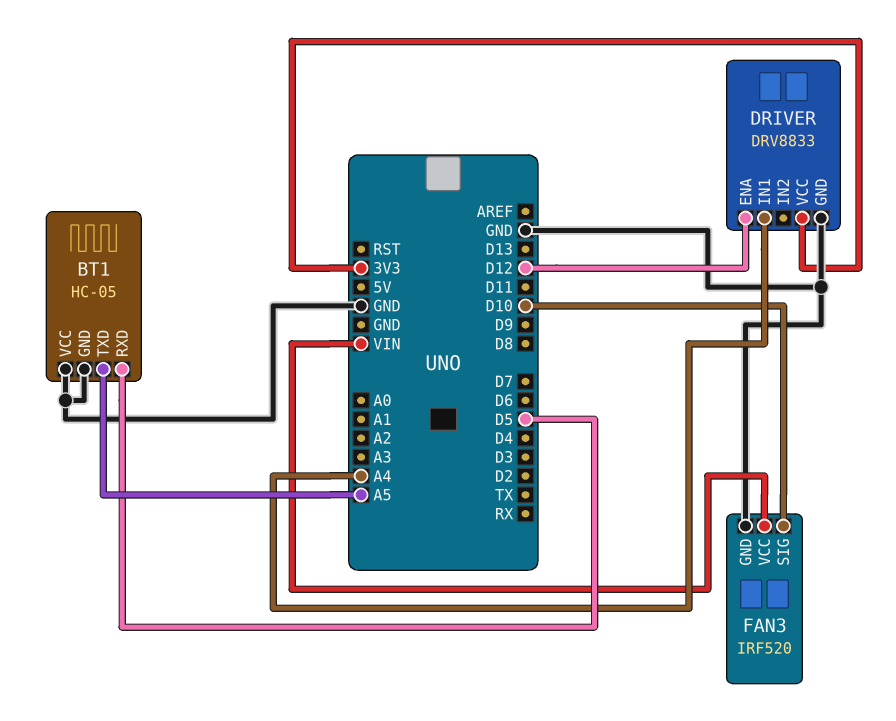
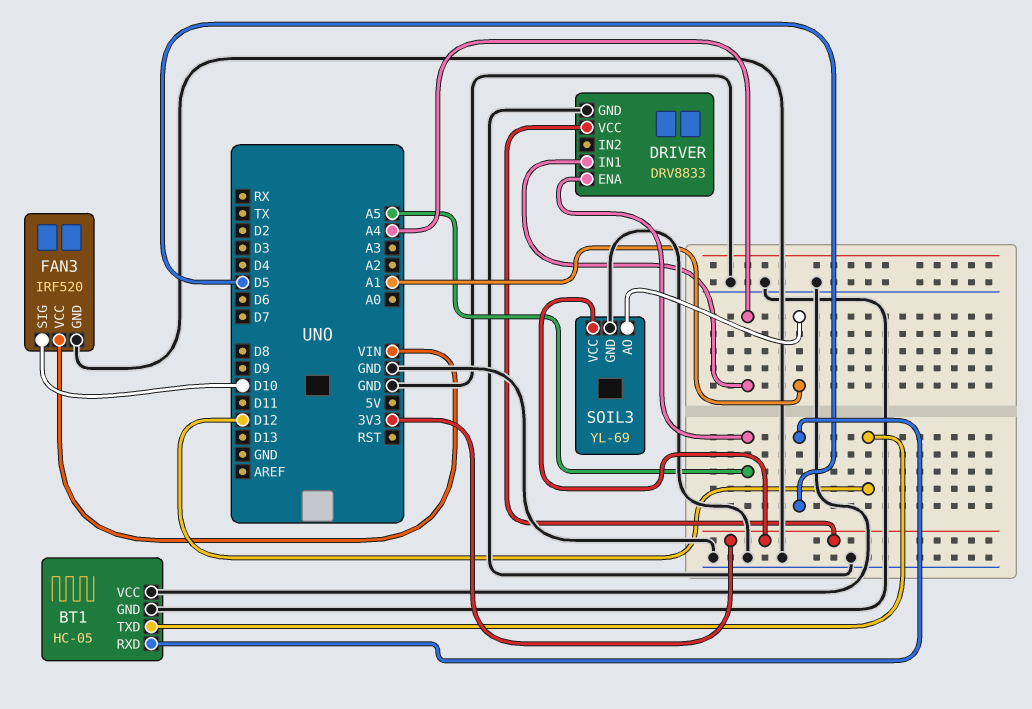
BT1 pin TXD: A5 -> D12
DRIVER pin ENA: D12 -> A5
SOIL3: none -> YL-69
SOIL3 pin AO: none -> A1
SOIL3 pin GND: none -> GND
SOIL3 pin VCC: none -> 3V3

